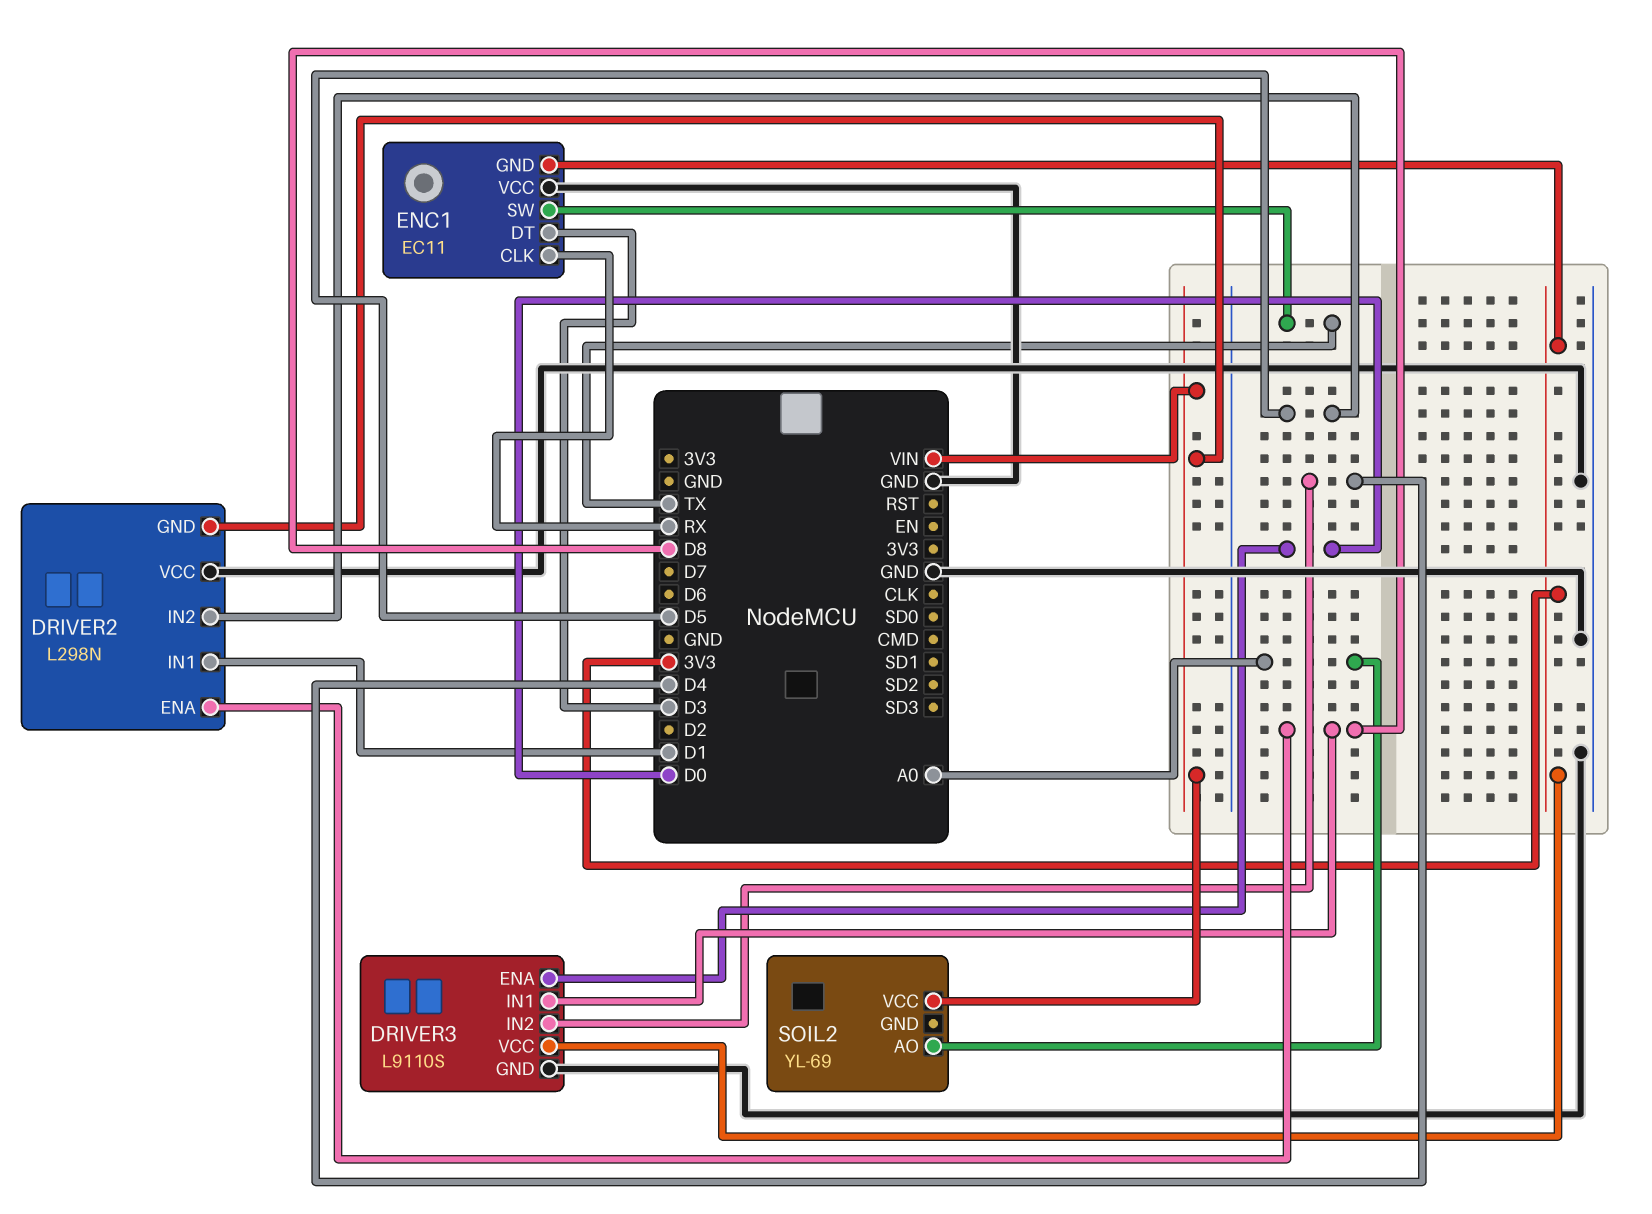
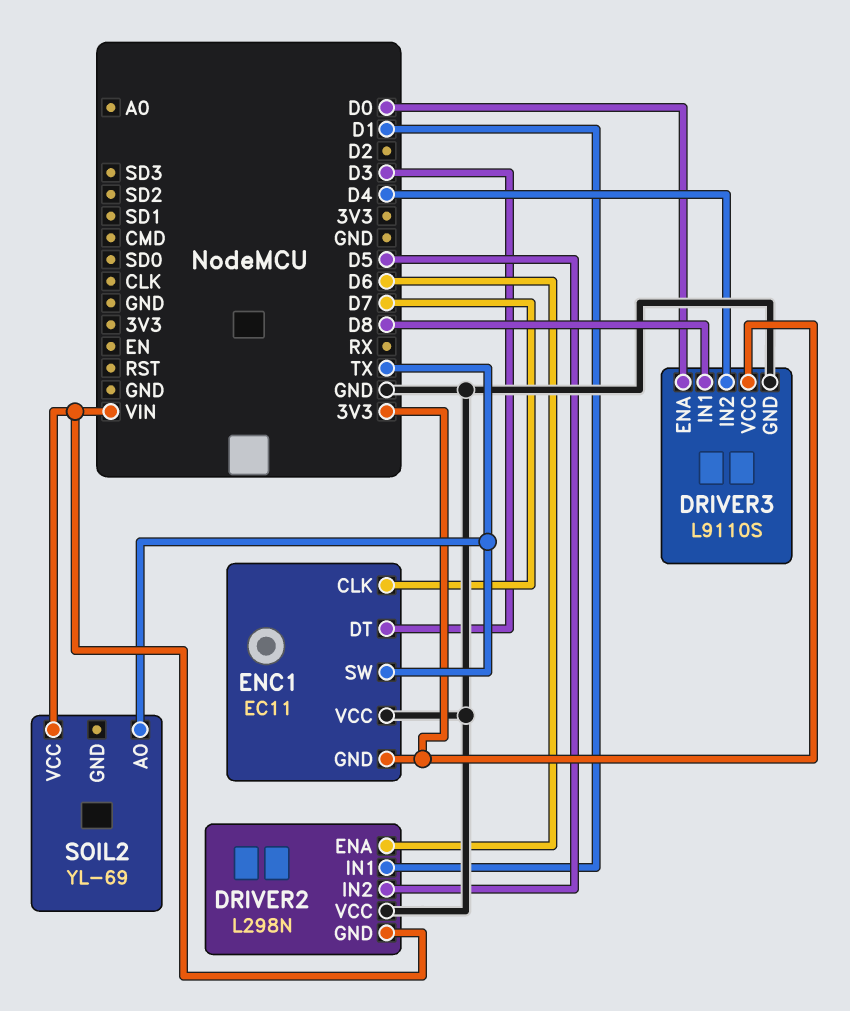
DRIVER2 pin ENA: D8 -> D6
ENC1 pin CLK: RX -> D7
SOIL2 pin AO: A0 -> TX

